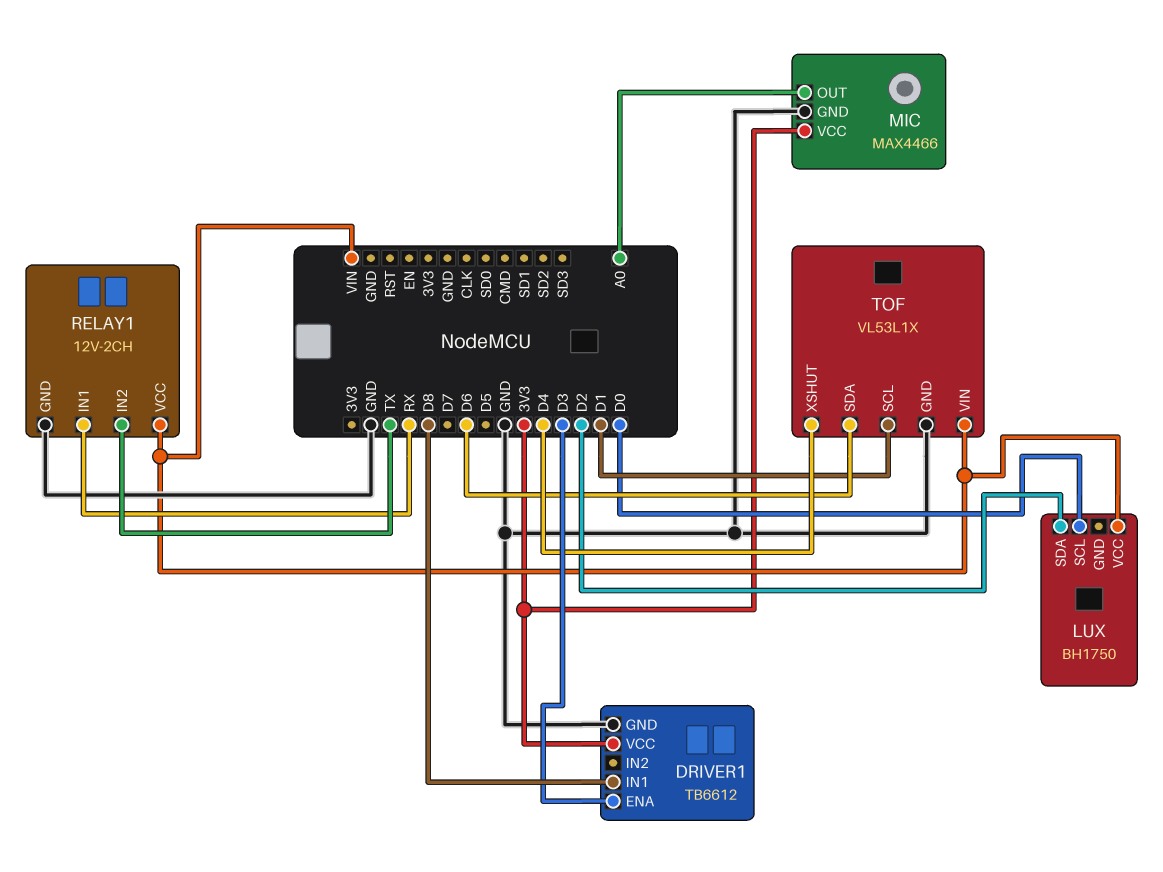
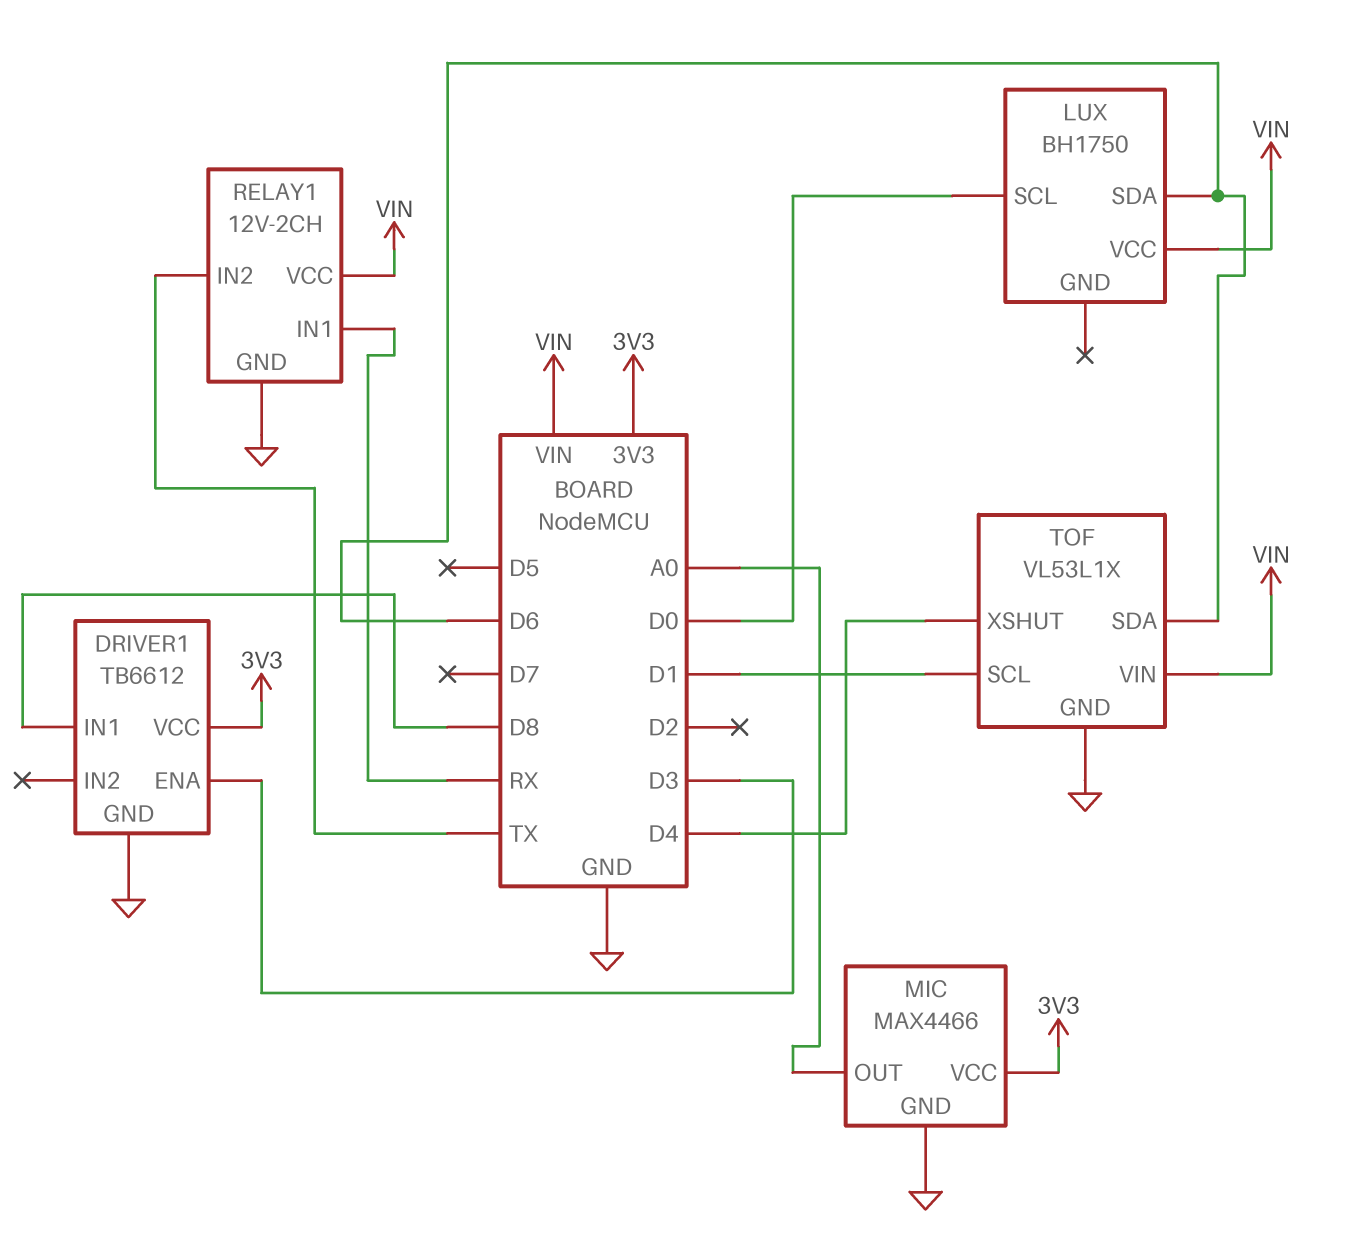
LUX pin SDA: D2 -> D6

